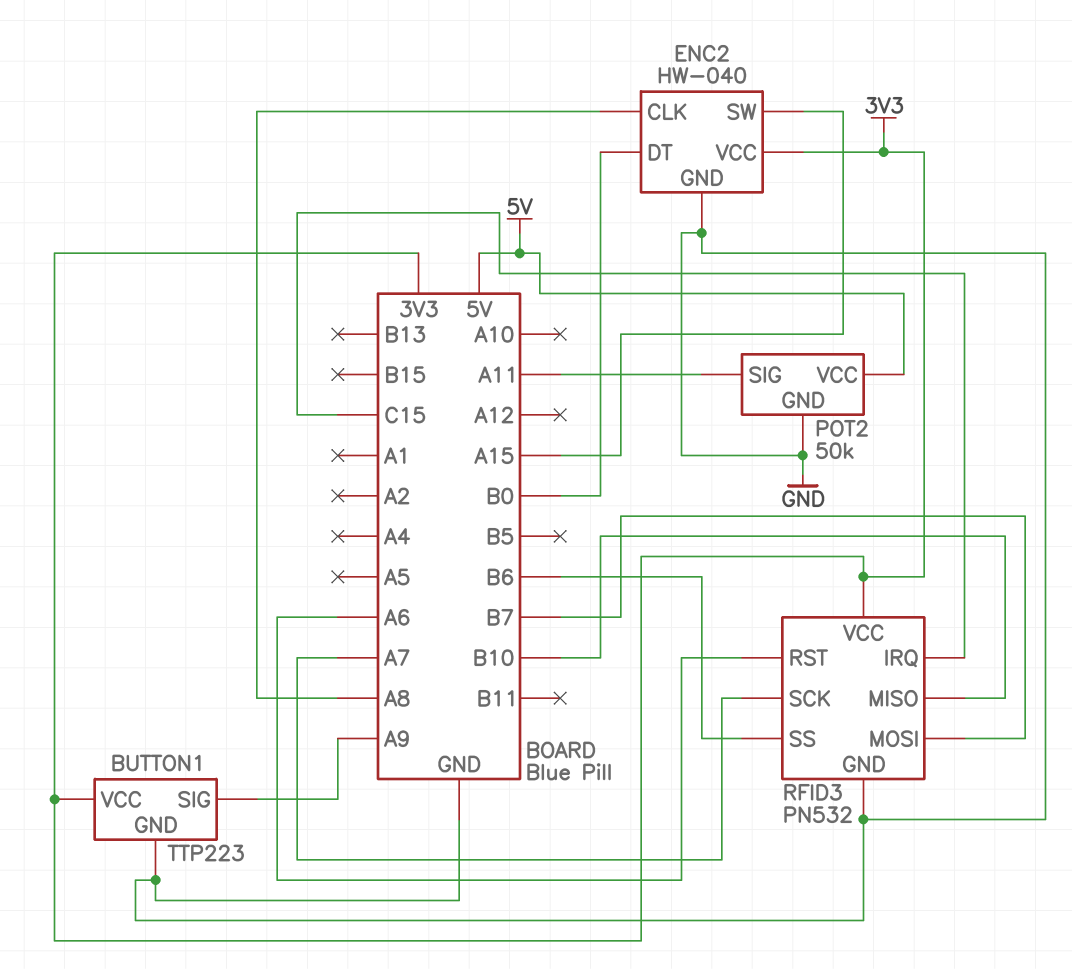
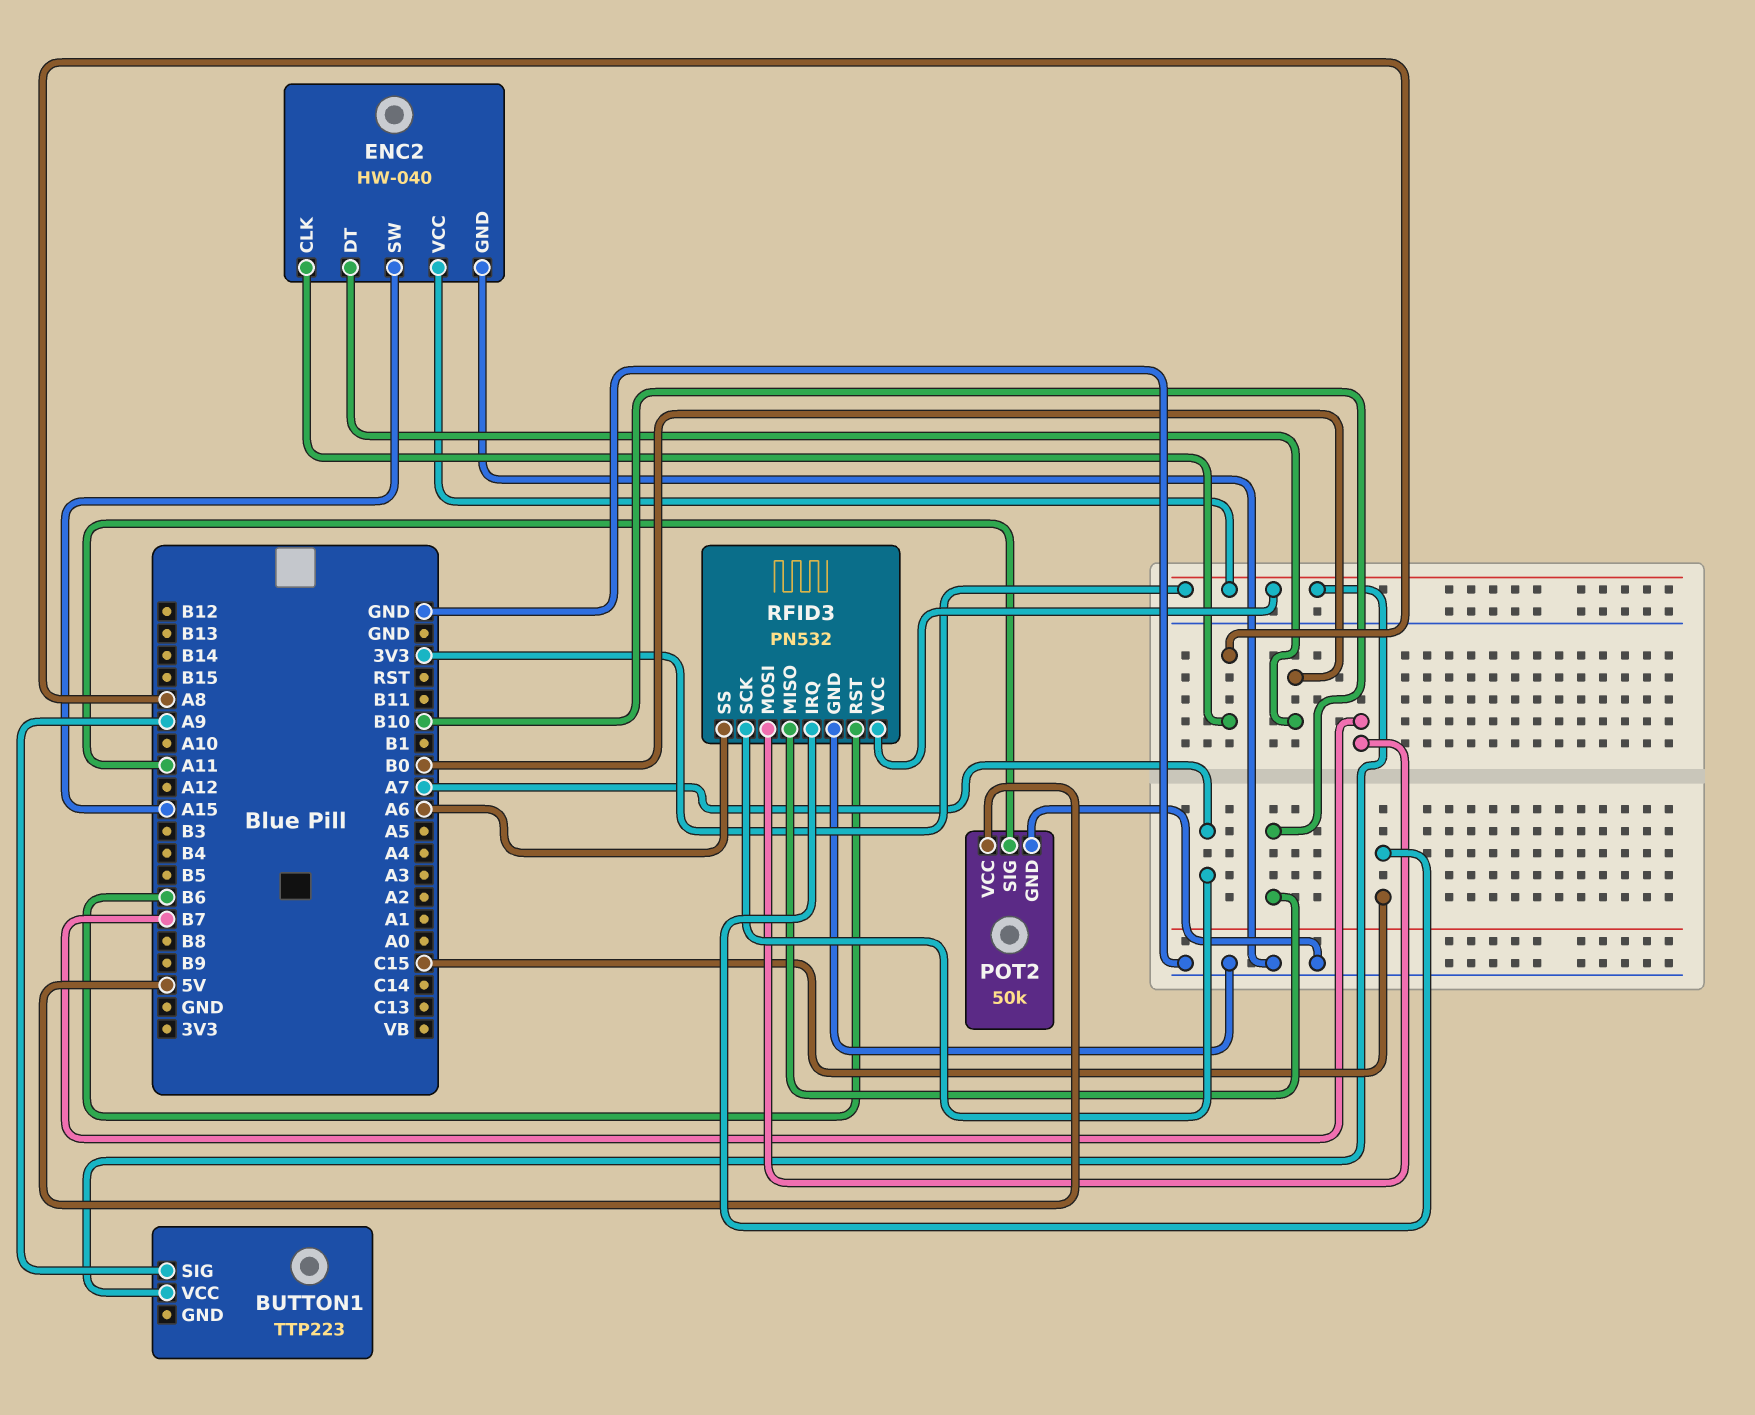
BUTTON1 pin GND: GND -> none
RFID3 pin RST: A6 -> B6
RFID3 pin SS: B6 -> A6

